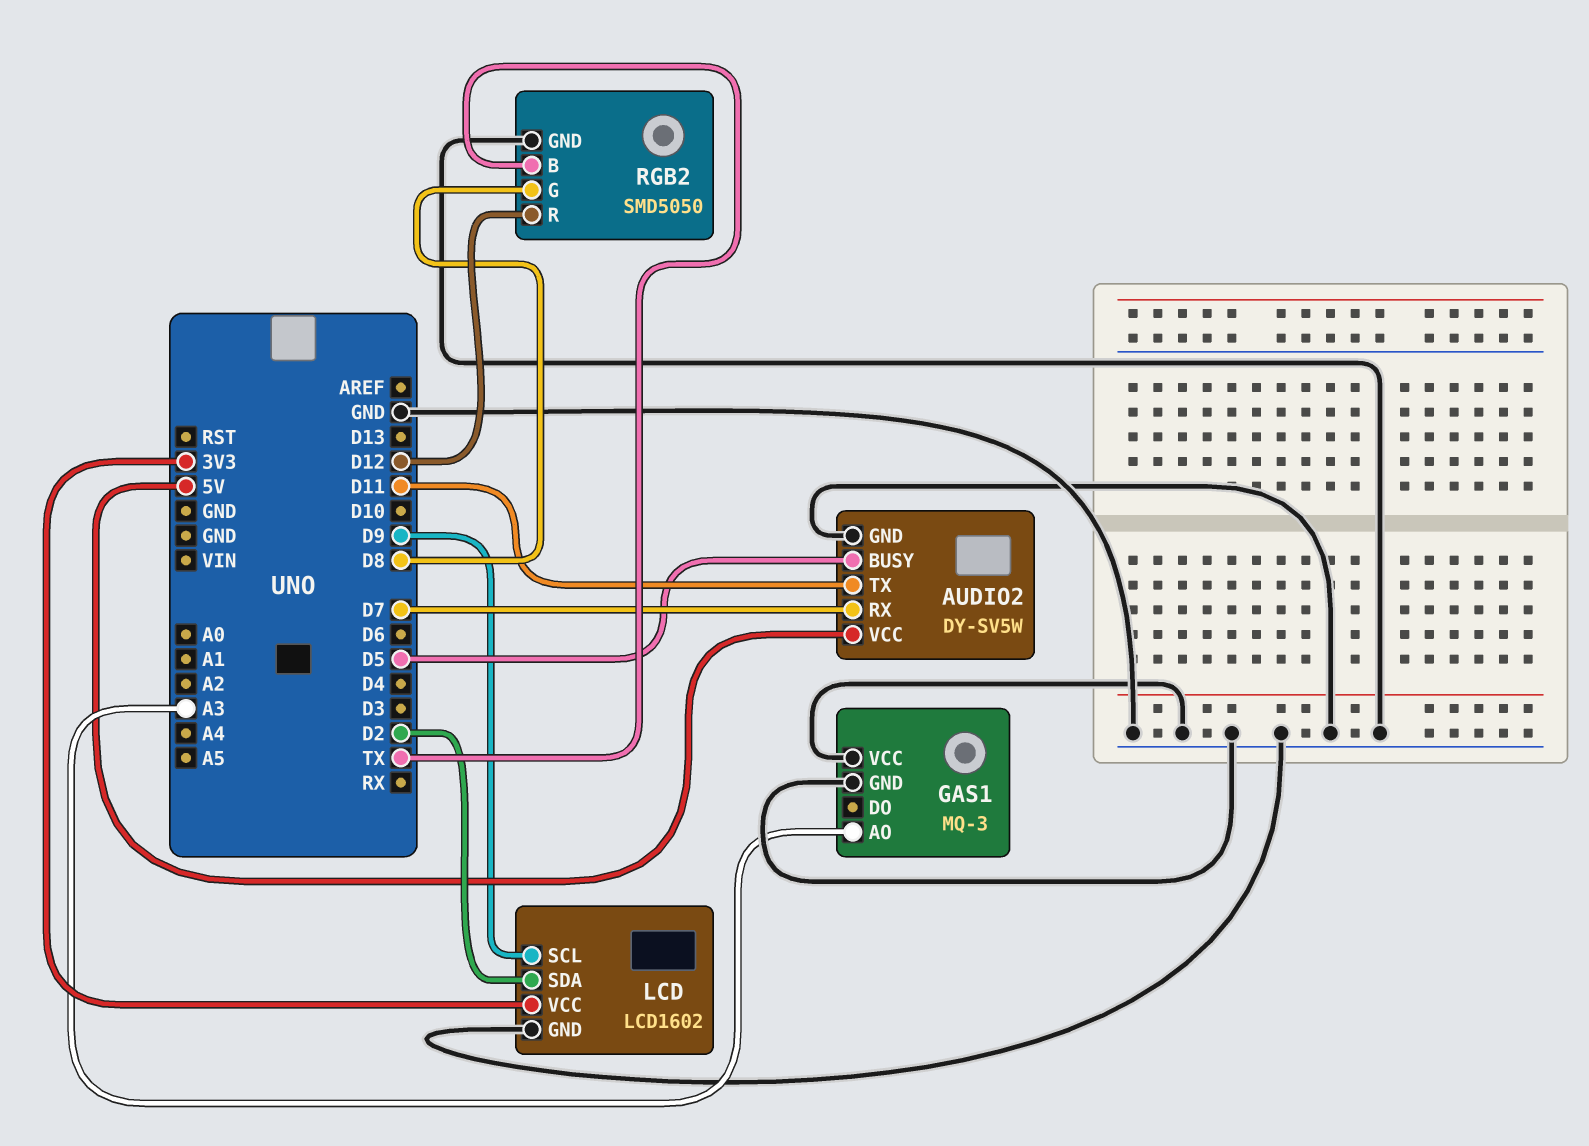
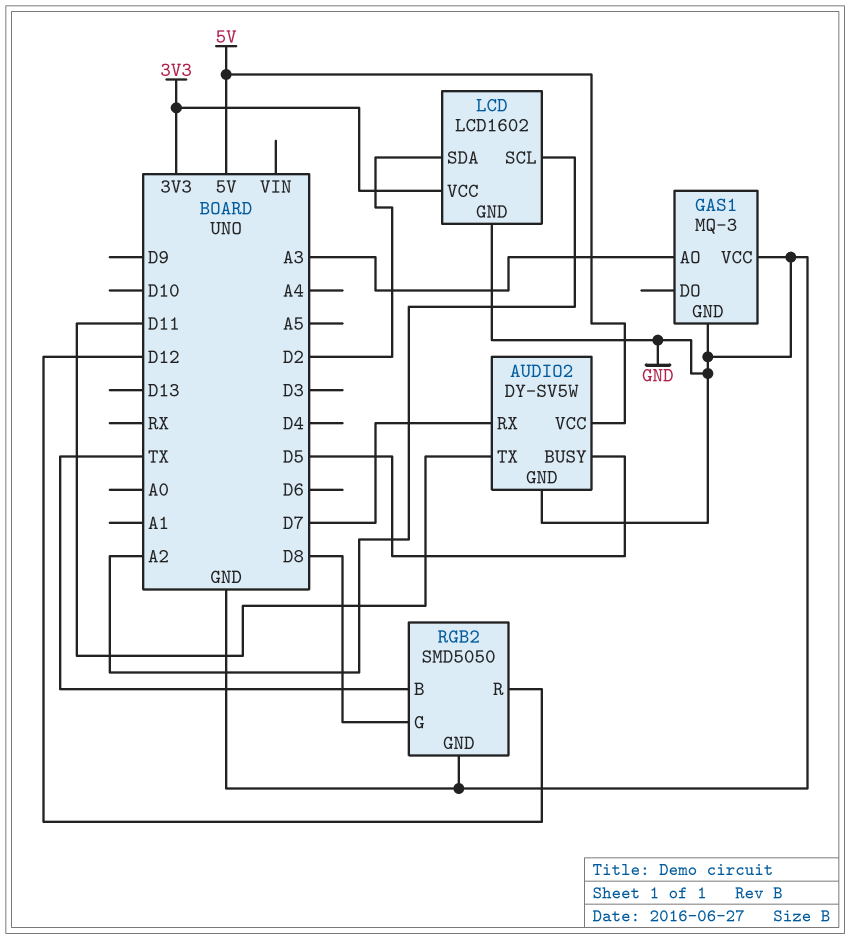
LCD pin SCL: D9 -> A2

